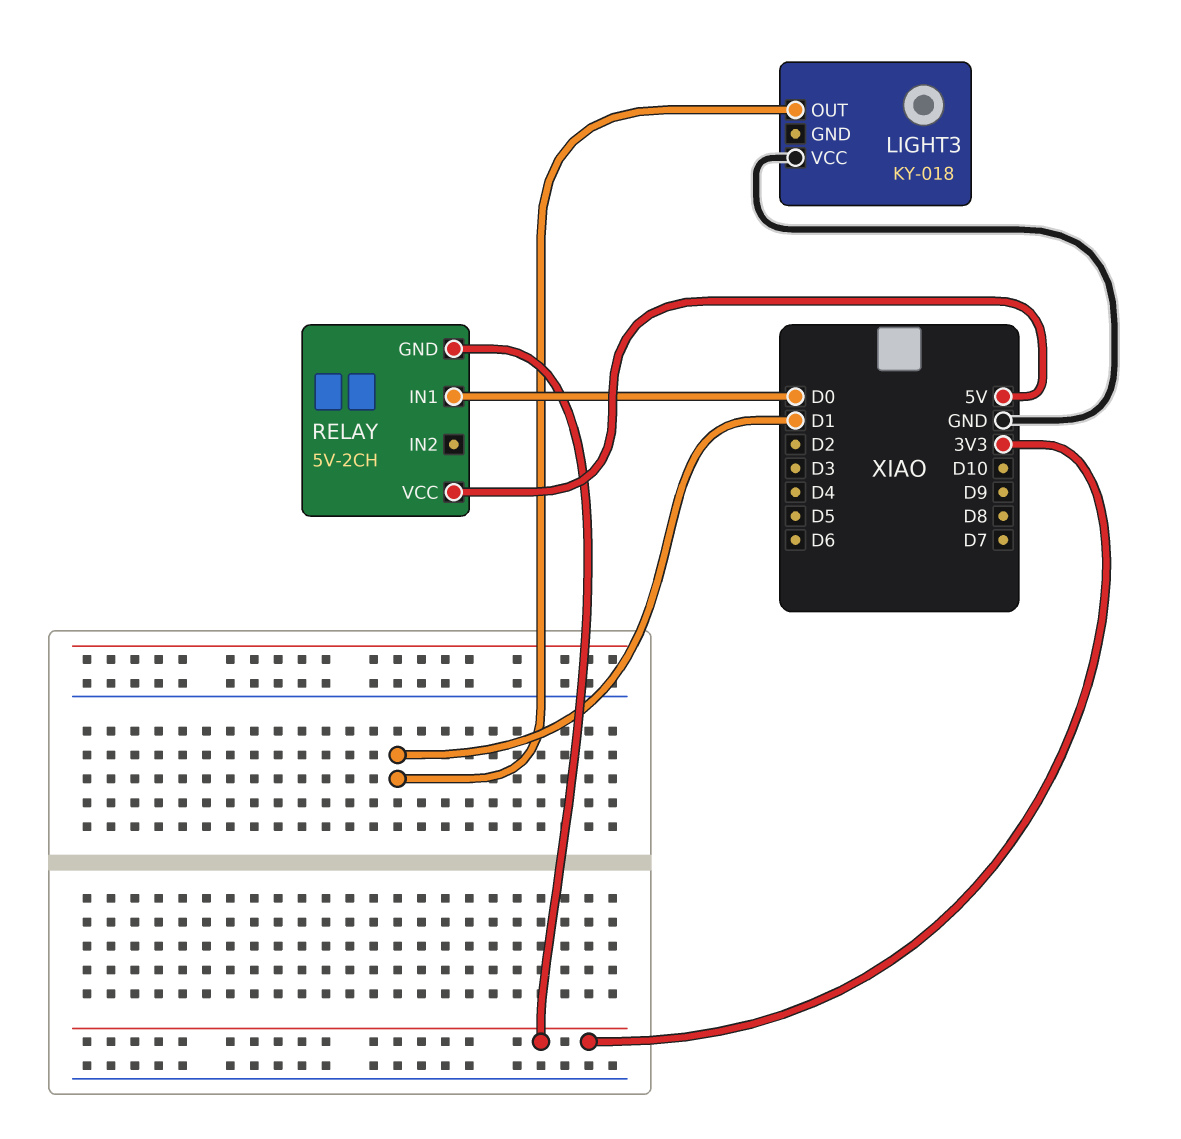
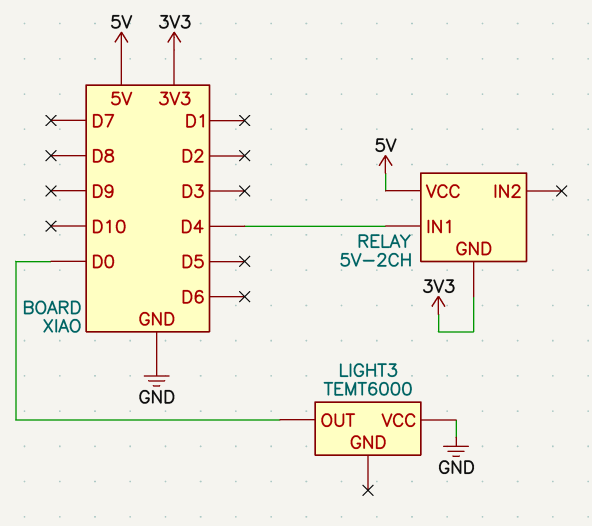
LIGHT3: KY-018 -> TEMT6000
LIGHT3 pin OUT: D1 -> D0
RELAY pin IN1: D0 -> D4

